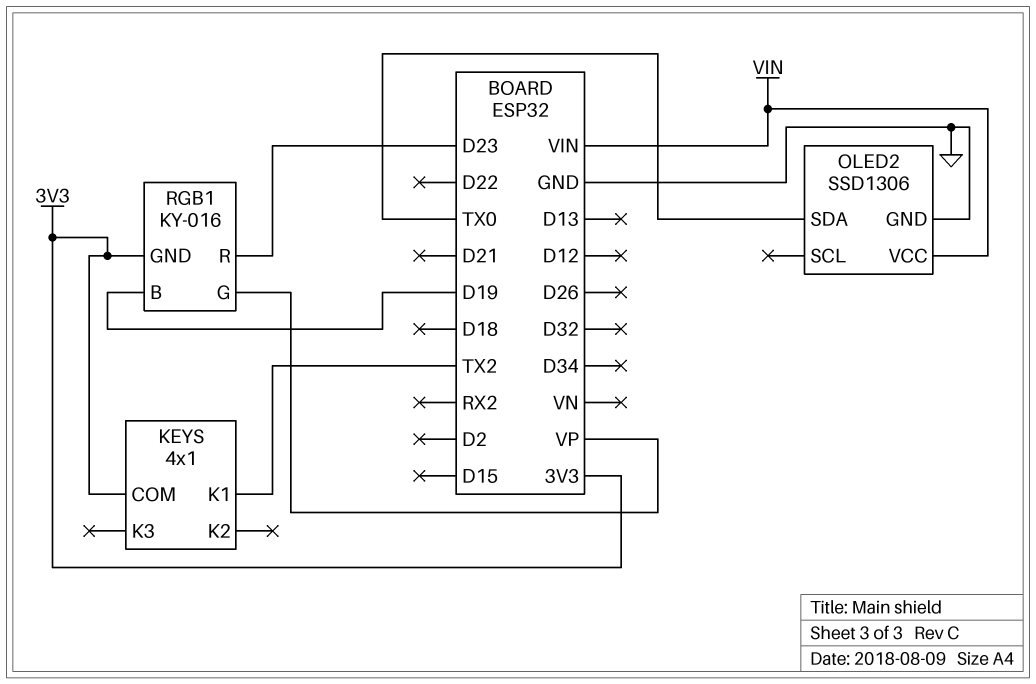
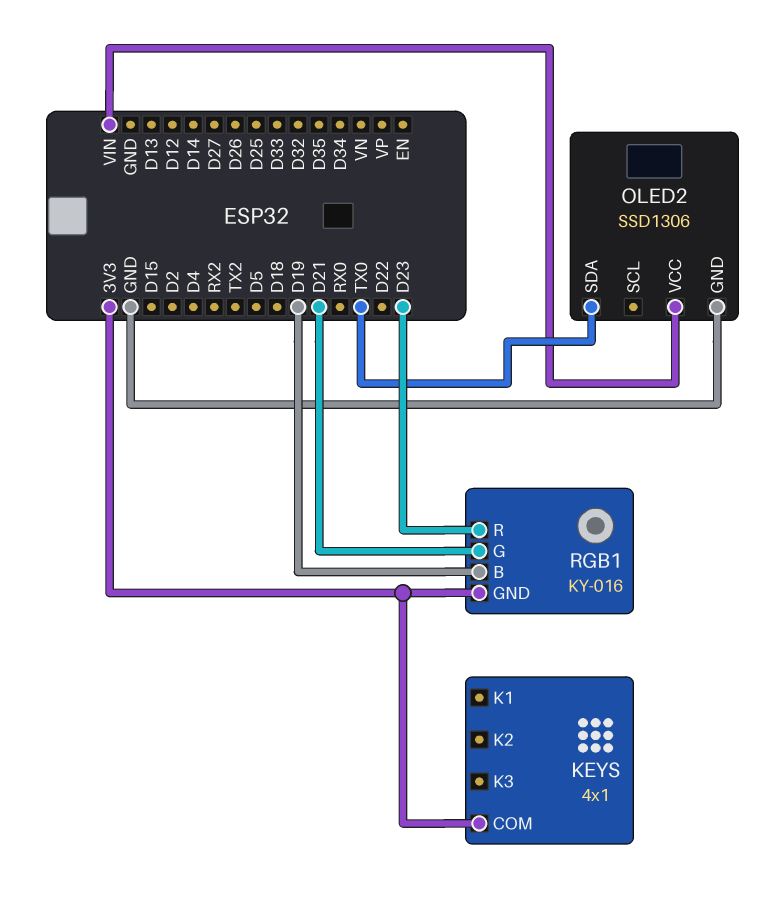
KEYS pin K1: TX2 -> none
RGB1 pin G: VP -> D21

